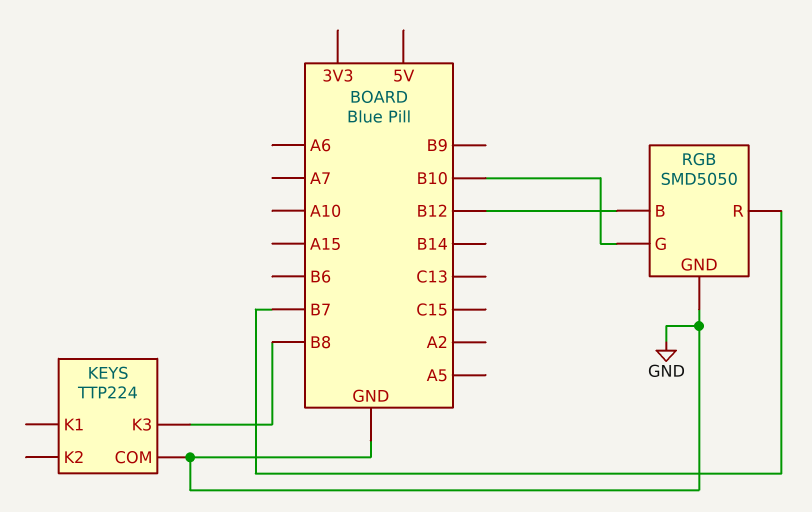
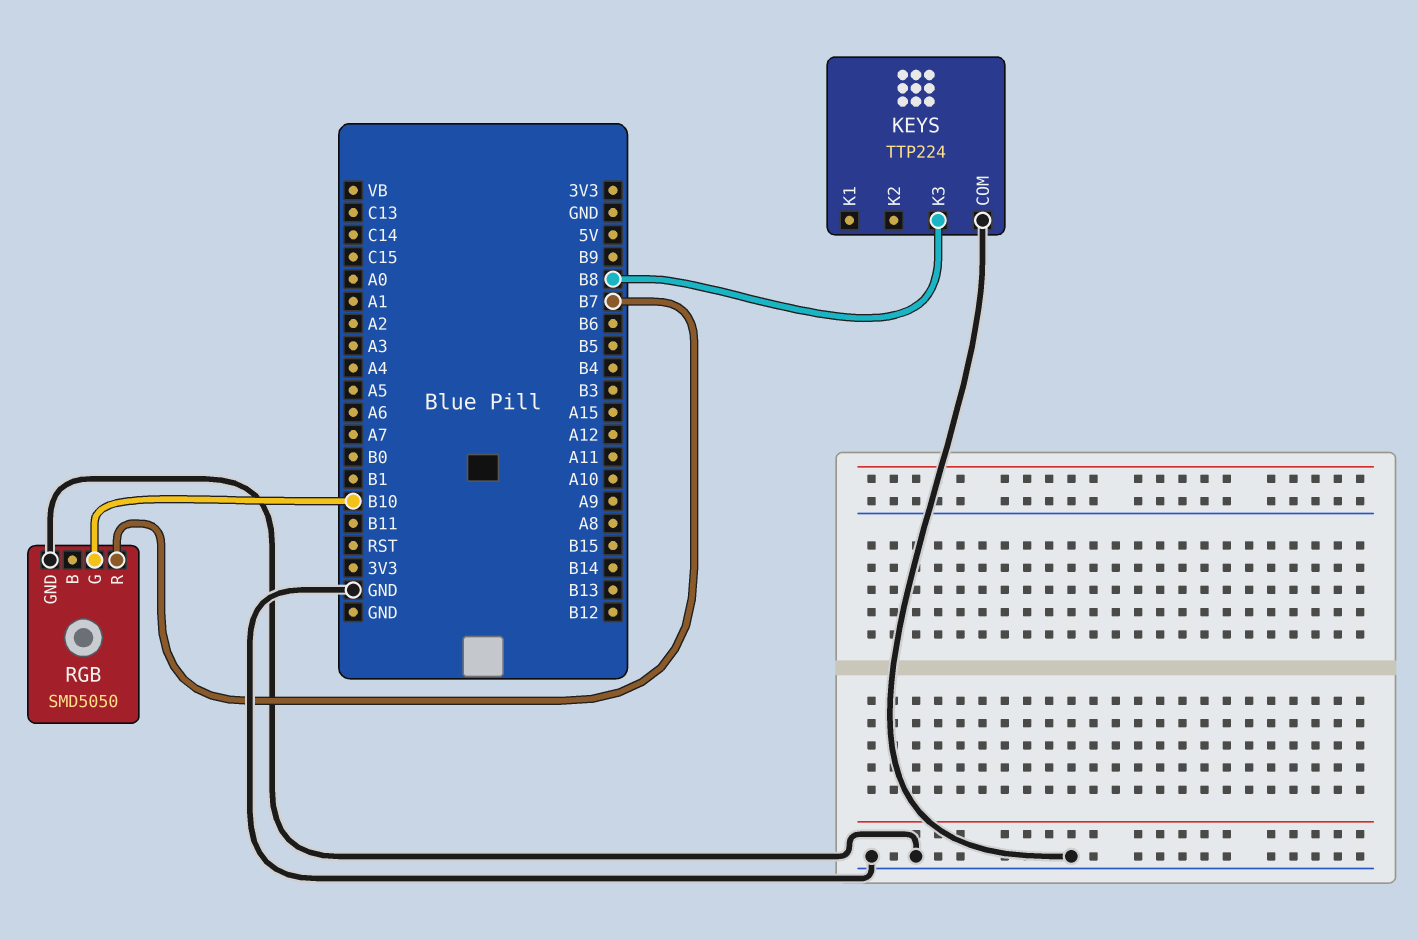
RGB pin B: B12 -> none

